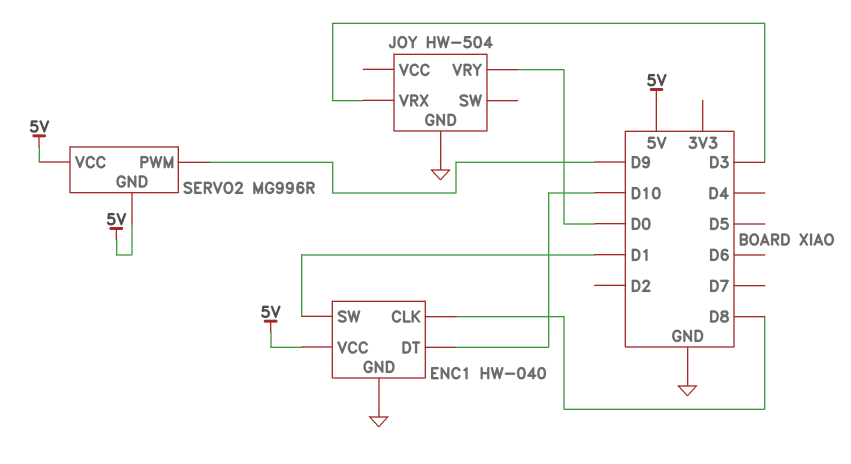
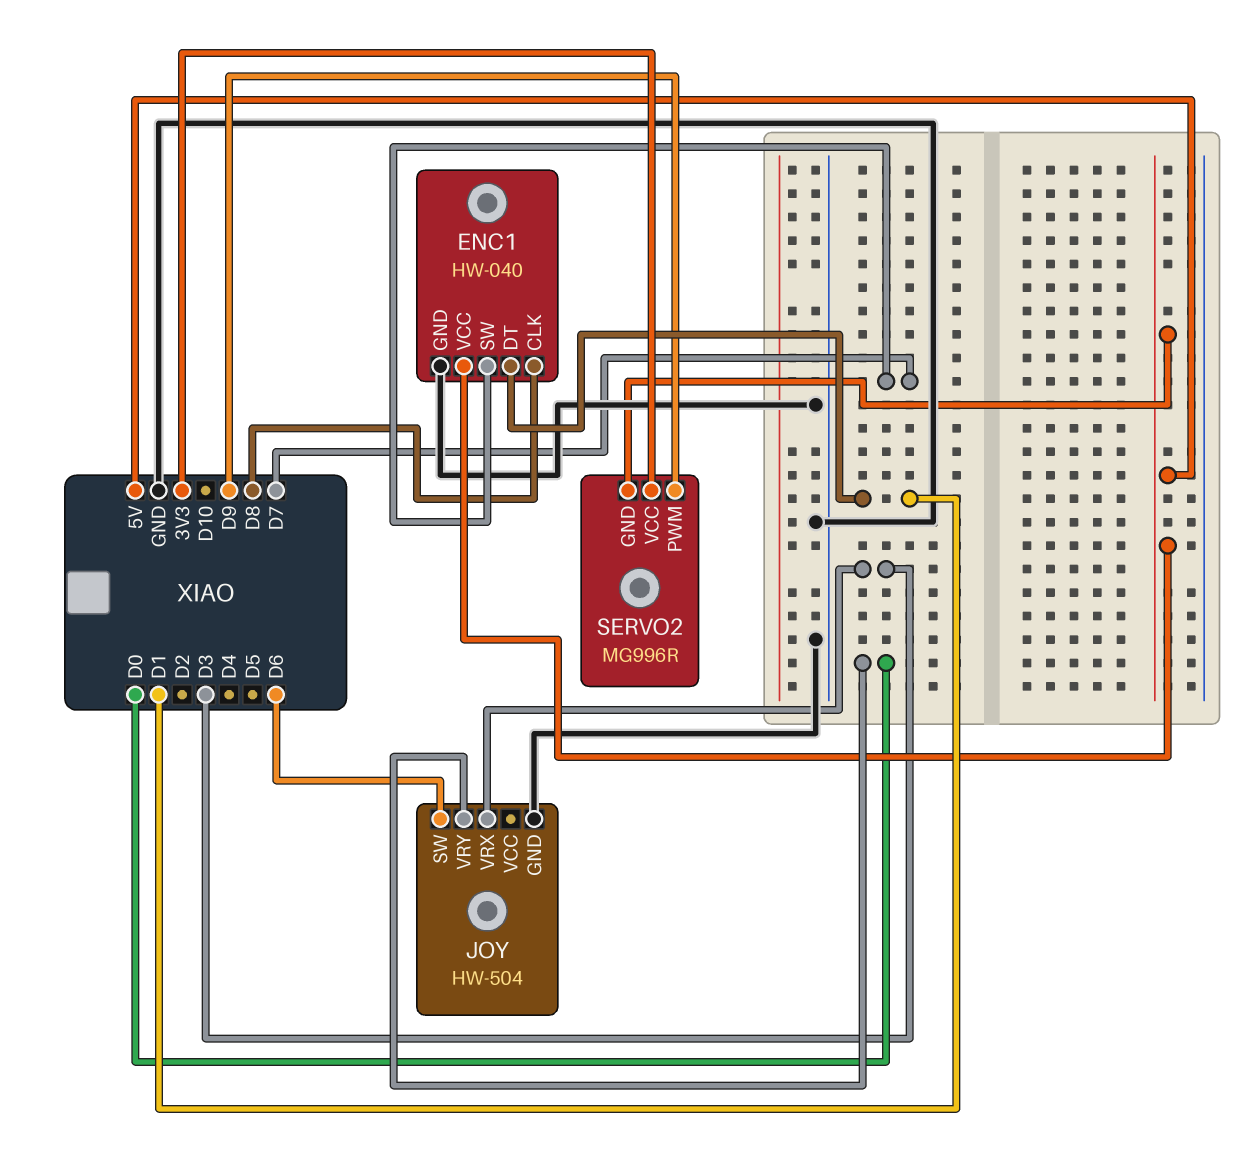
ENC1 pin DT: D10 -> D1
ENC1 pin SW: D1 -> D7
JOY pin SW: none -> D6
SERVO2 pin VCC: 5V -> 3V3

